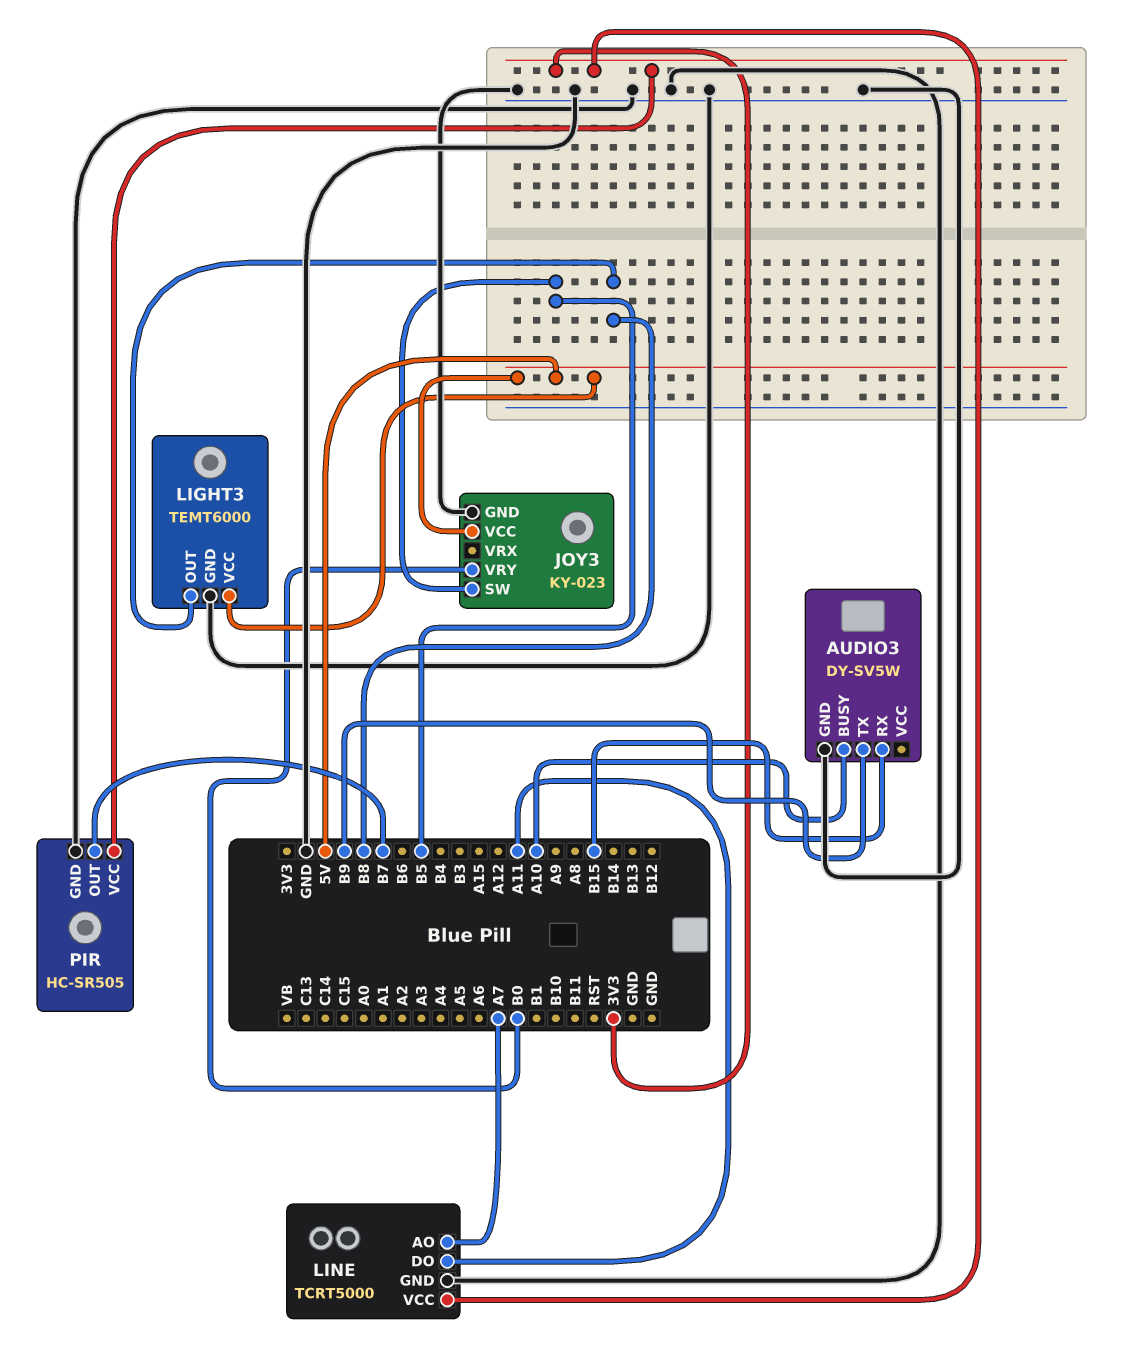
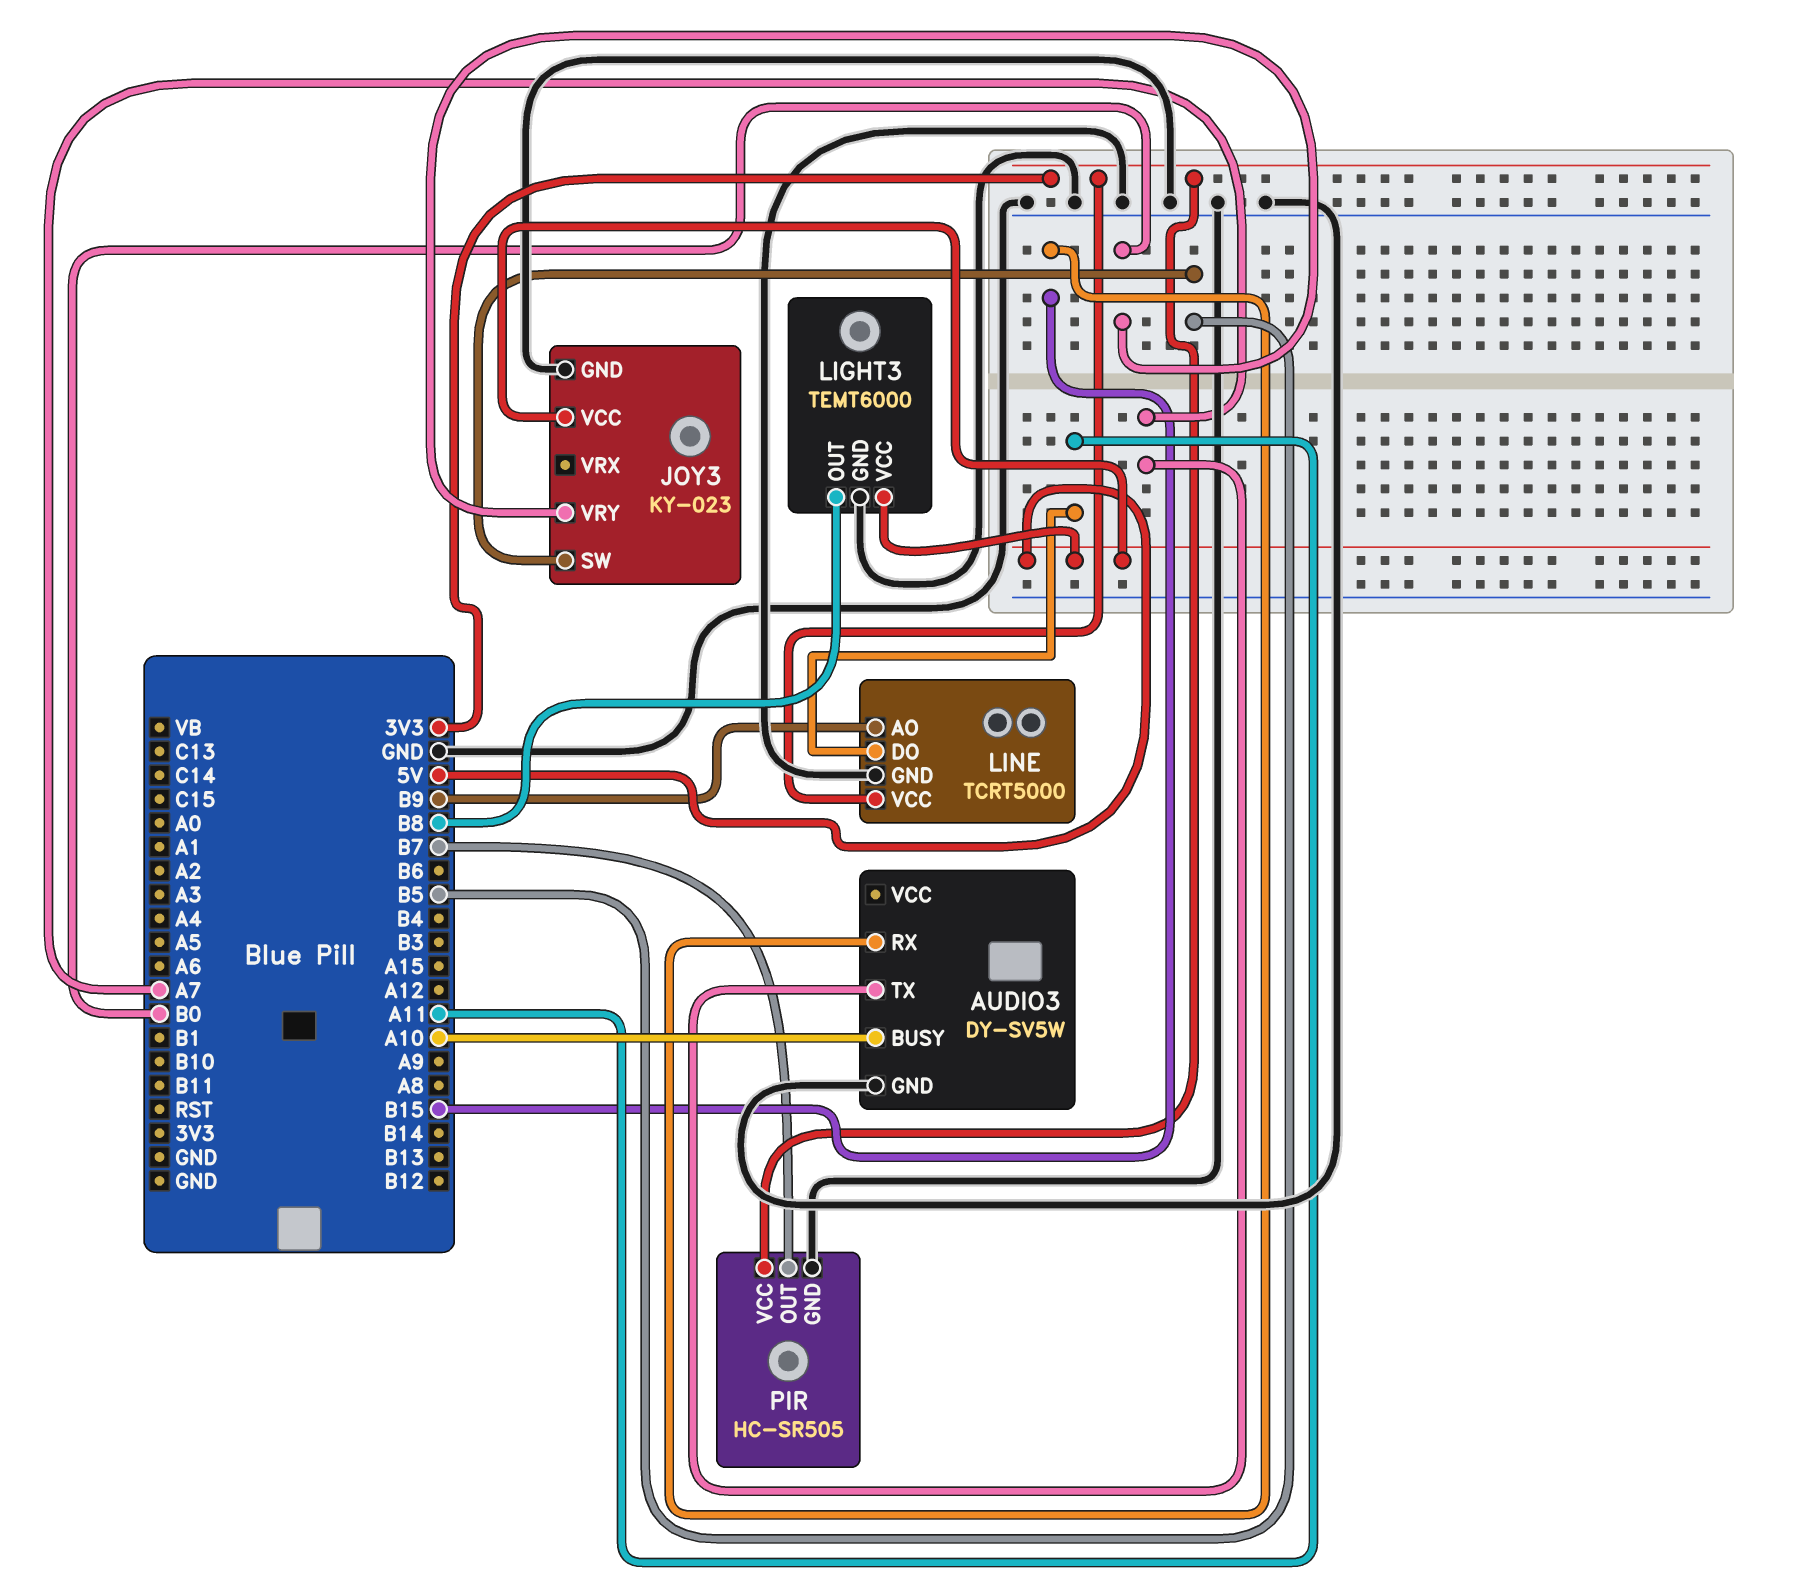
AUDIO3 pin TX: B9 -> A7
LINE pin AO: A7 -> B9

